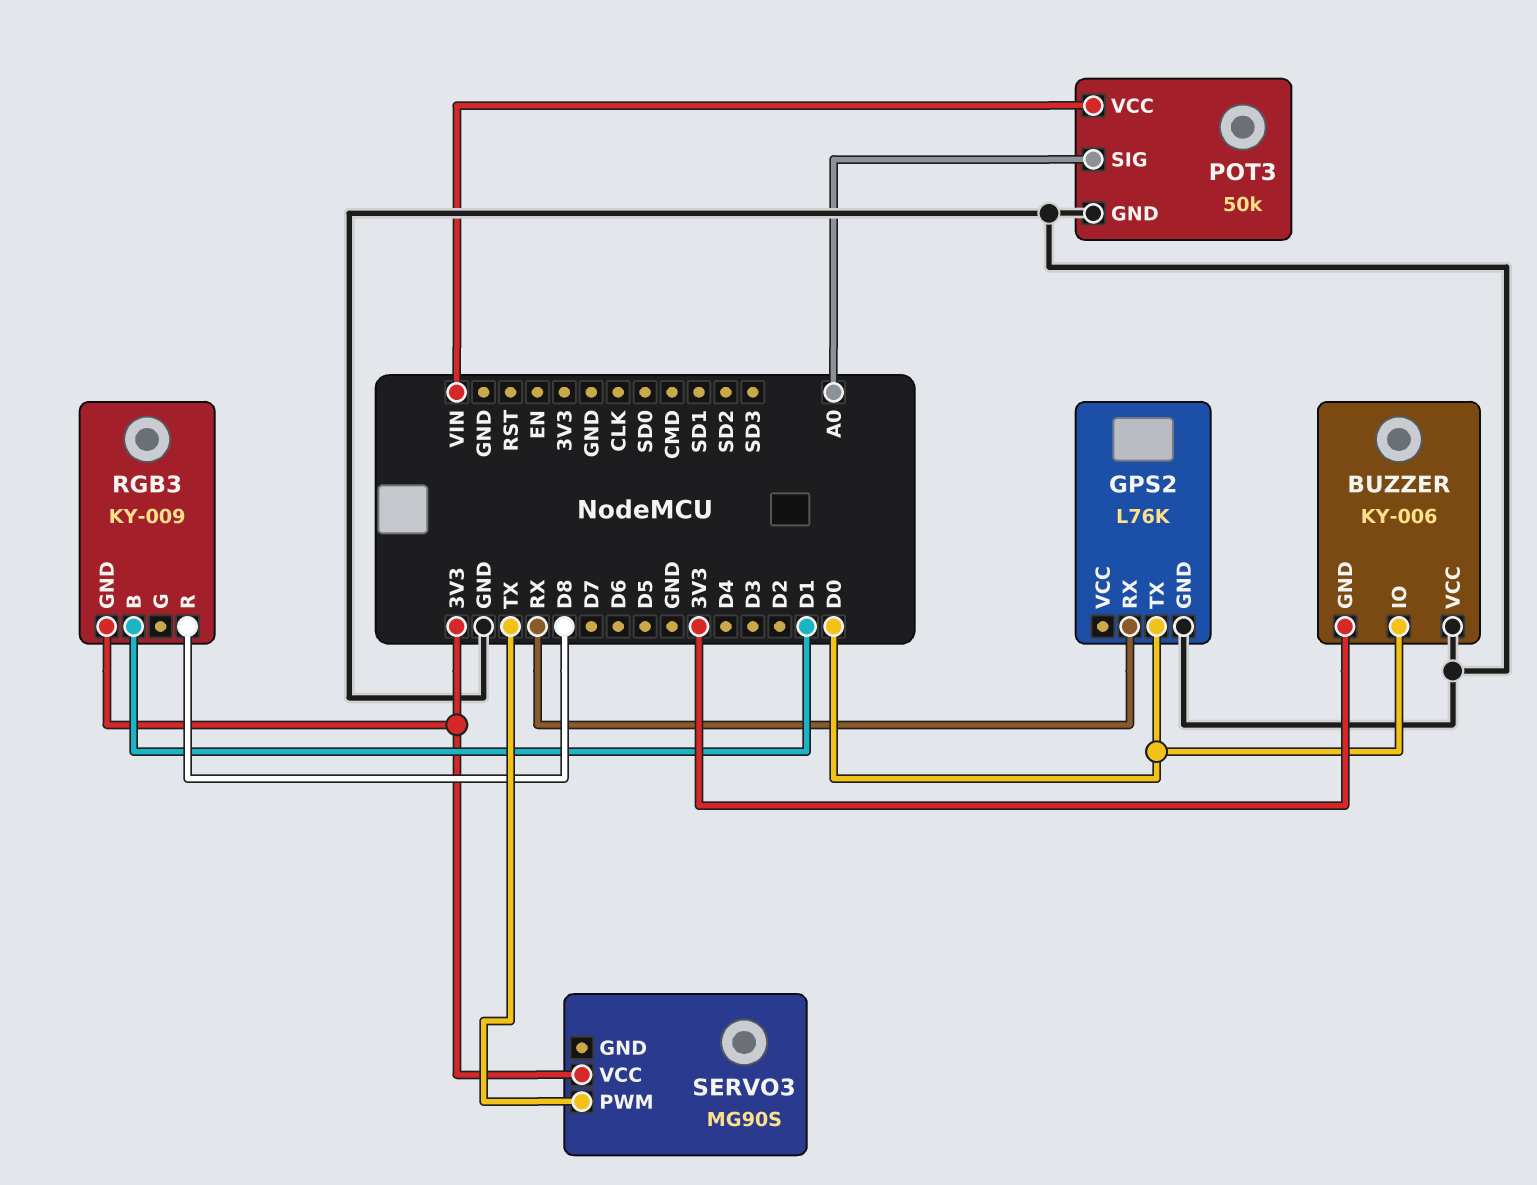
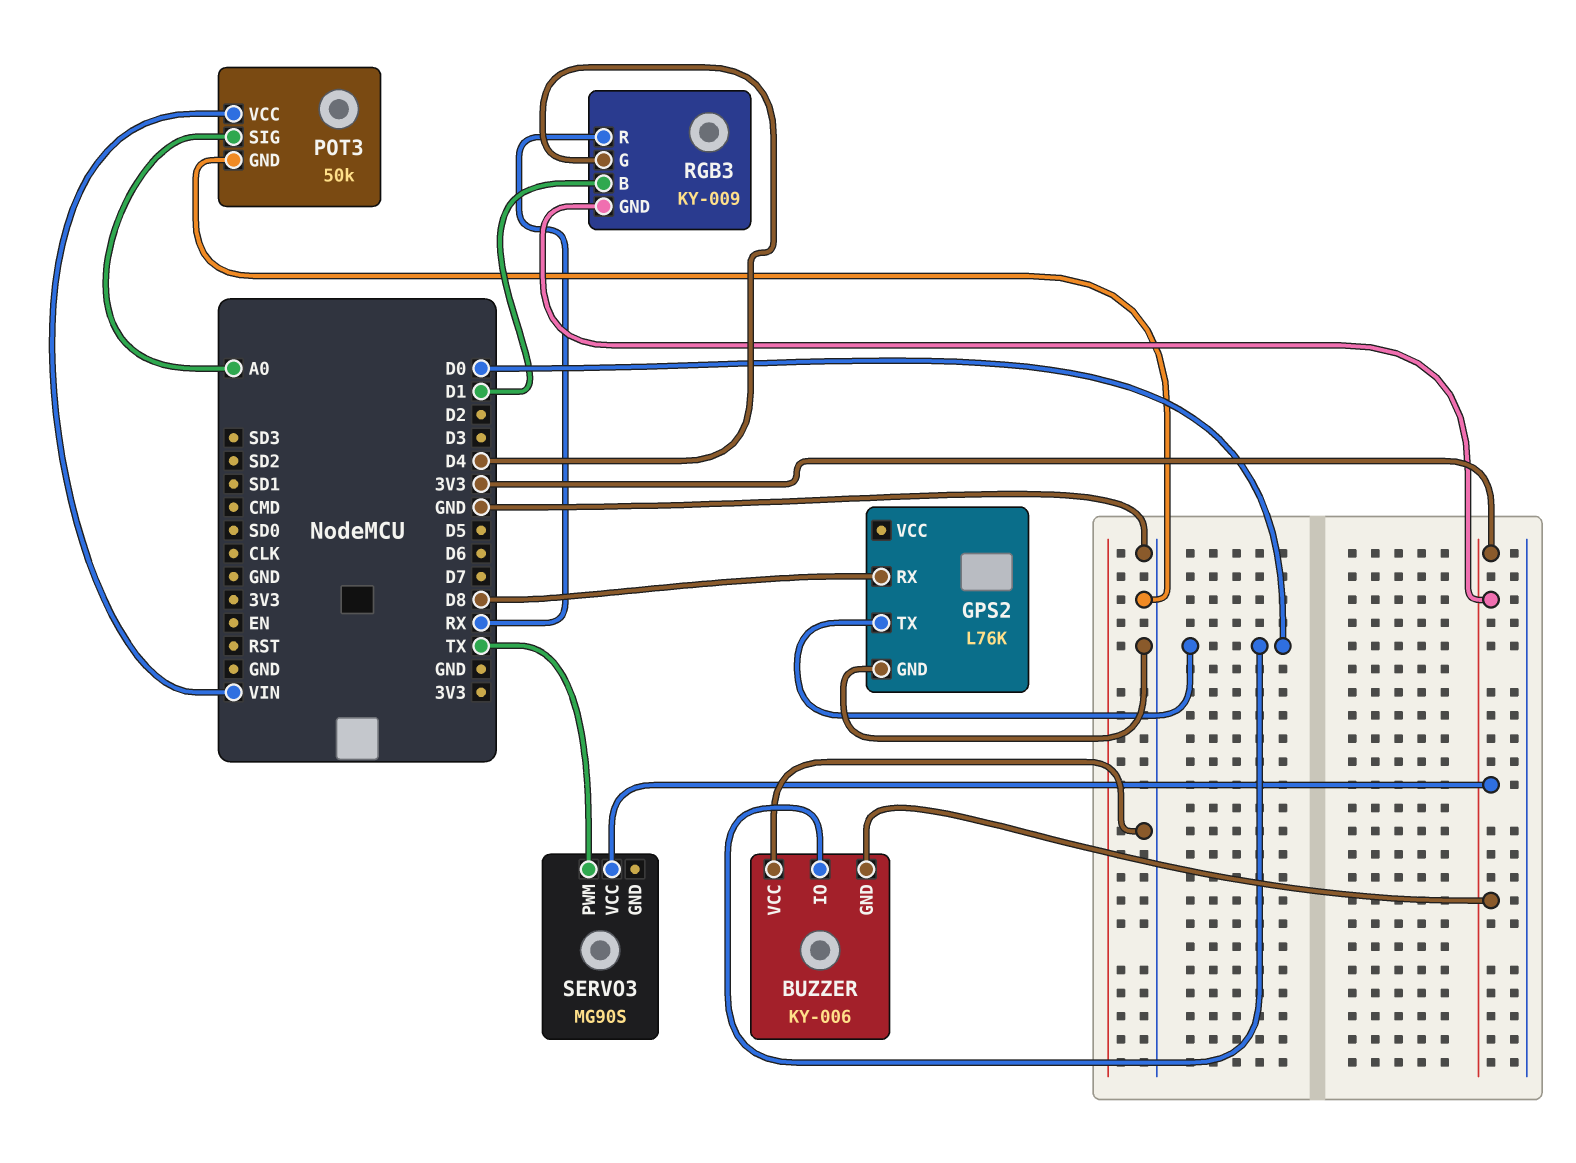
GPS2 pin RX: RX -> D8
RGB3 pin G: none -> D4
RGB3 pin R: D8 -> RX

